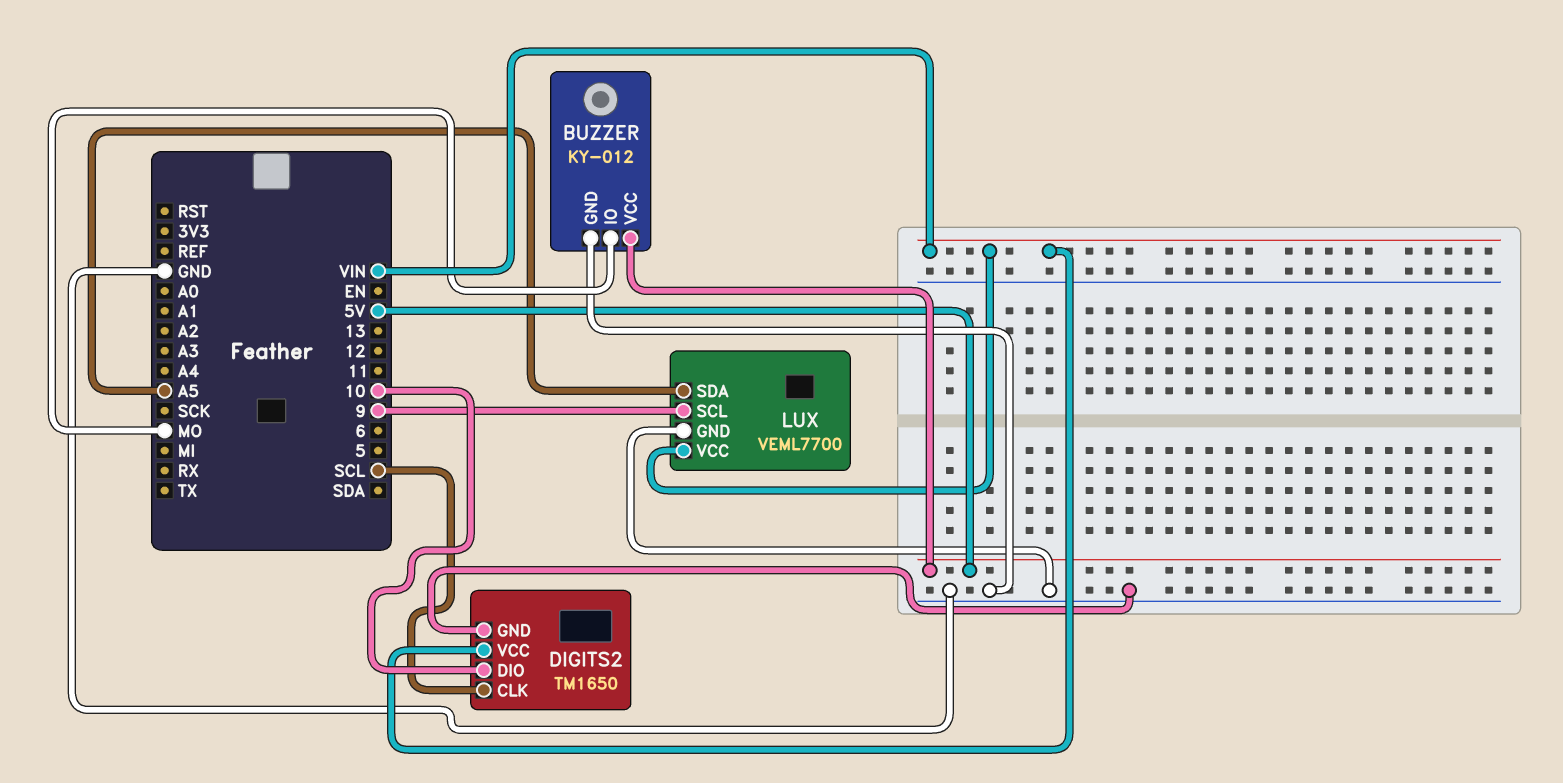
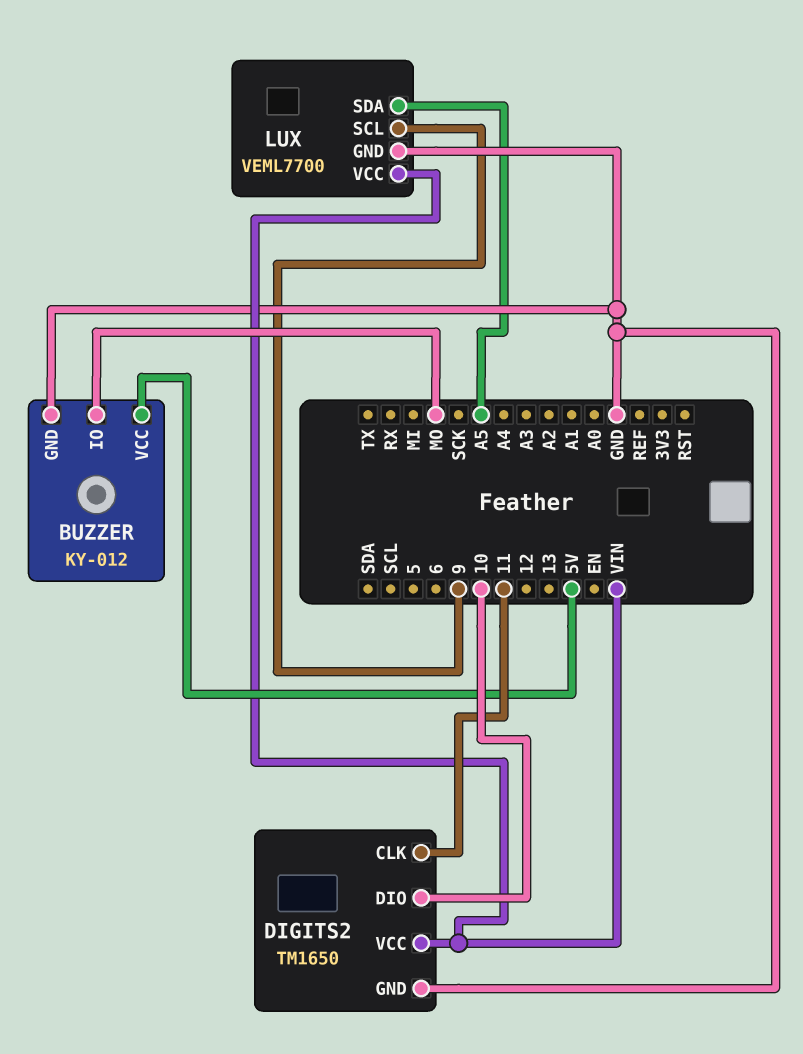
DIGITS2 pin CLK: SCL -> 11

